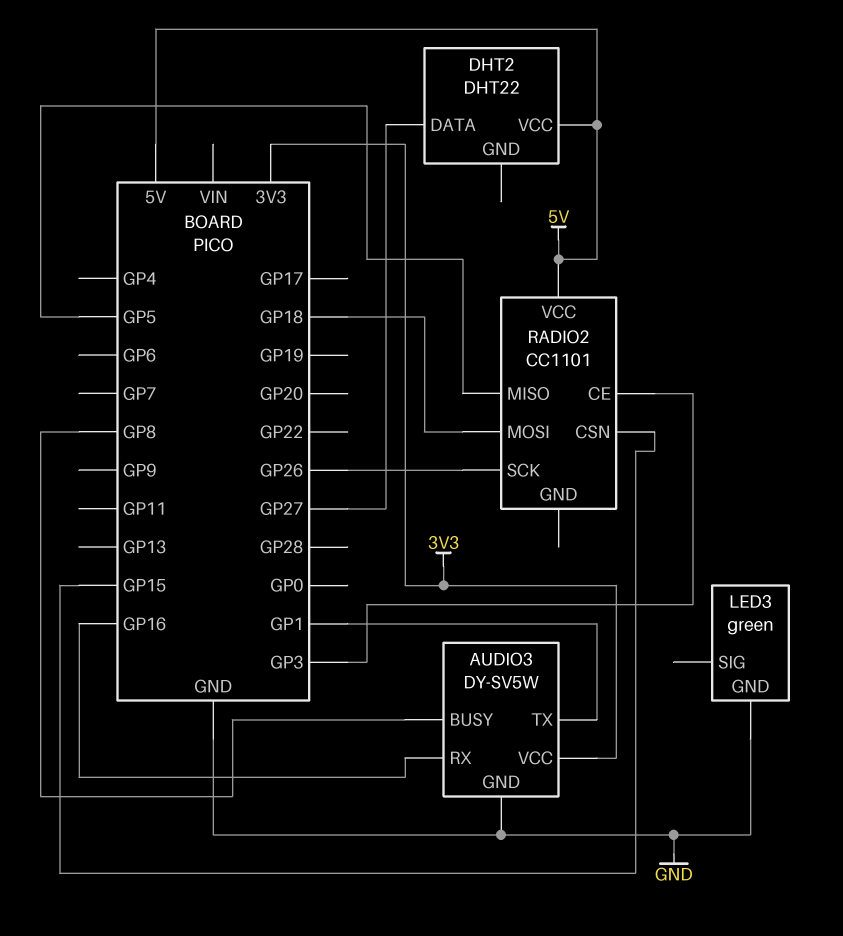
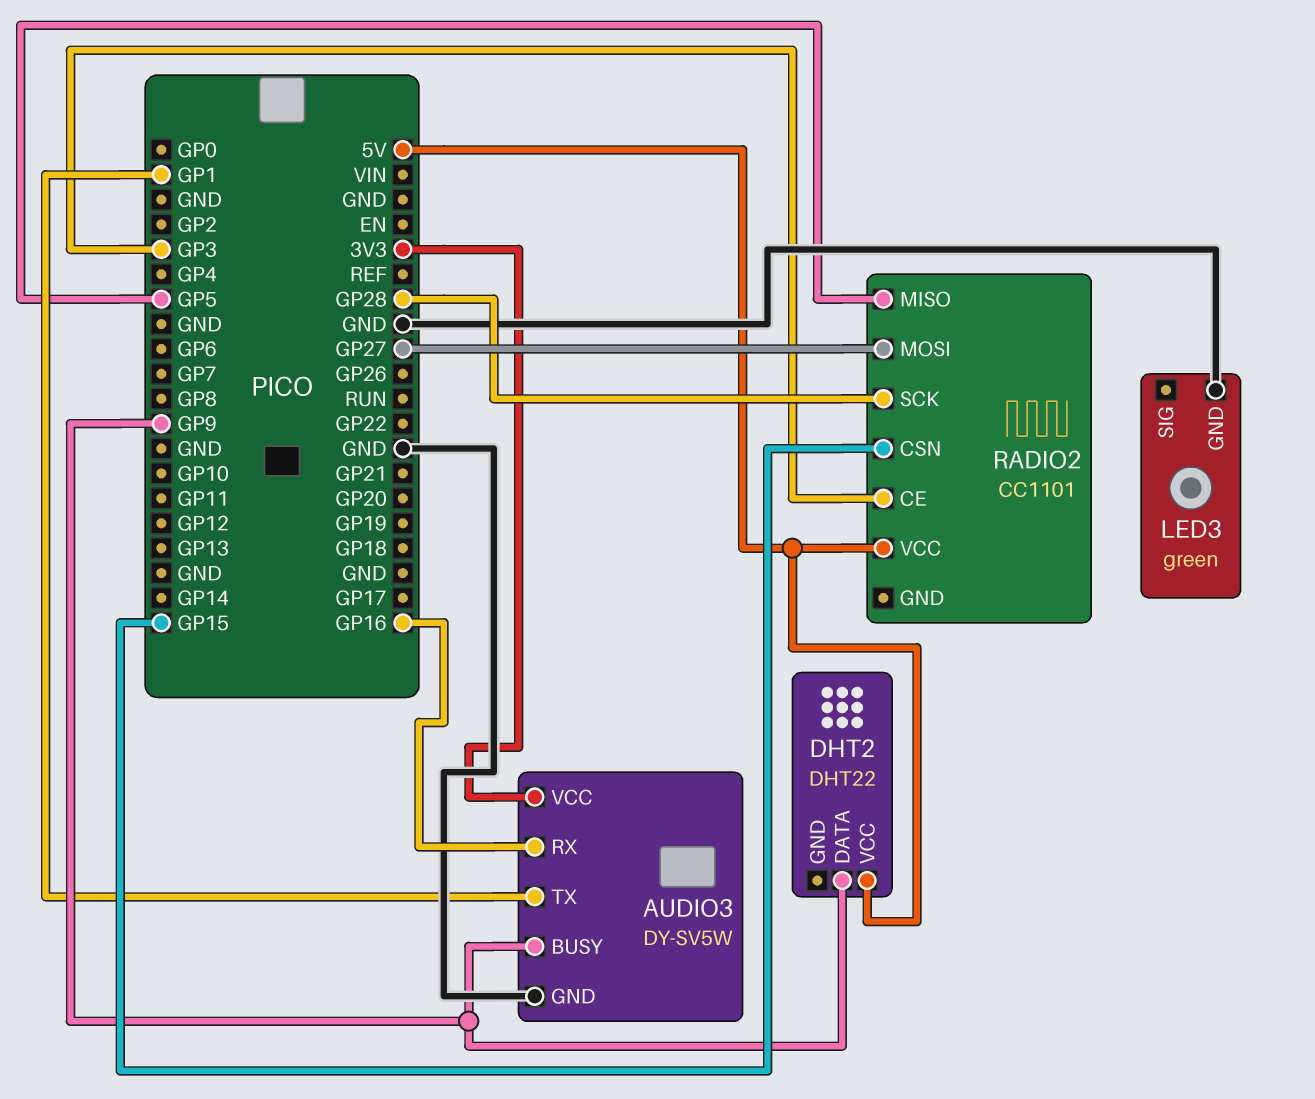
AUDIO3 pin BUSY: GP8 -> GP9
DHT2 pin DATA: GP27 -> GP9
RADIO2 pin MOSI: GP18 -> GP27
RADIO2 pin SCK: GP26 -> GP28

